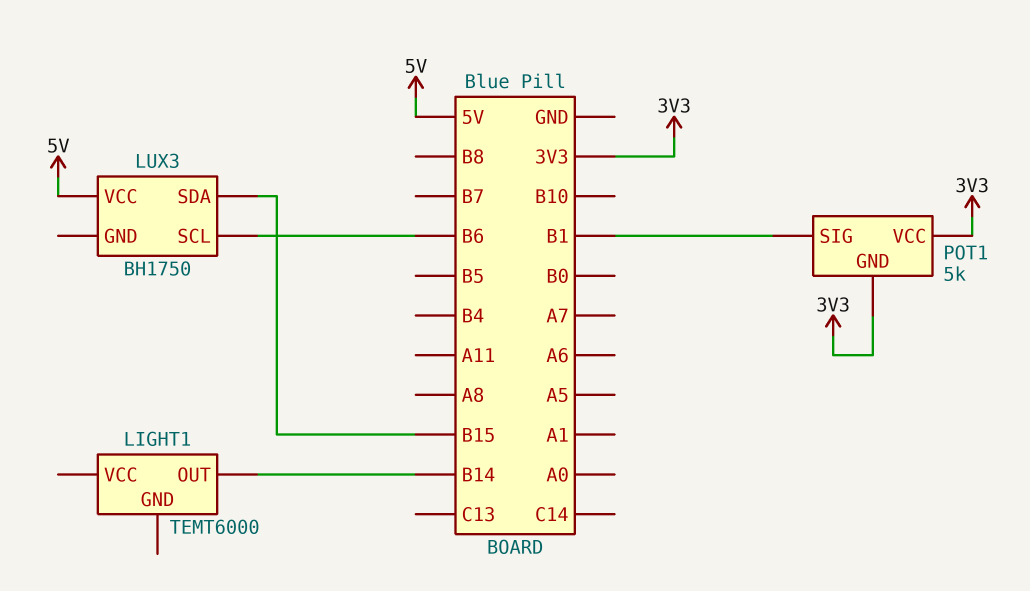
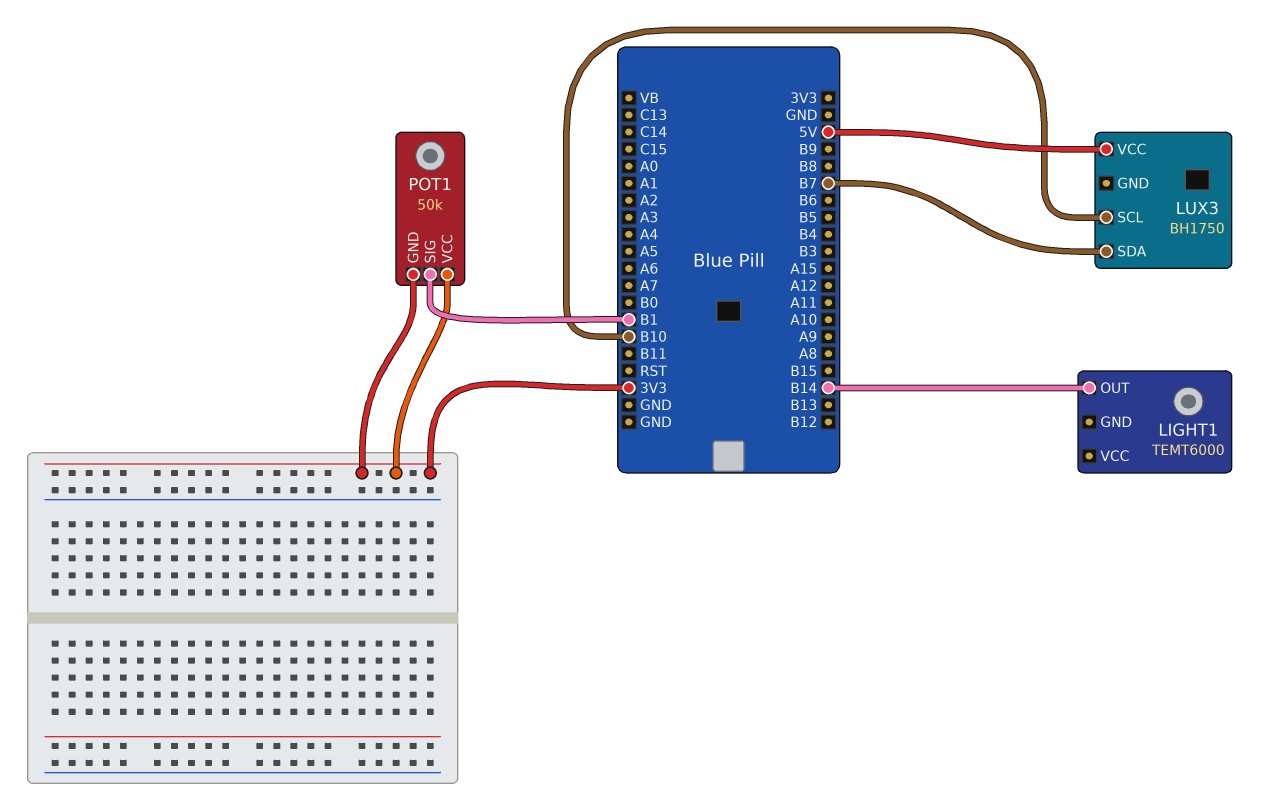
LUX3 pin SCL: B6 -> B10
LUX3 pin SDA: B15 -> B7
POT1: 5k -> 50k

